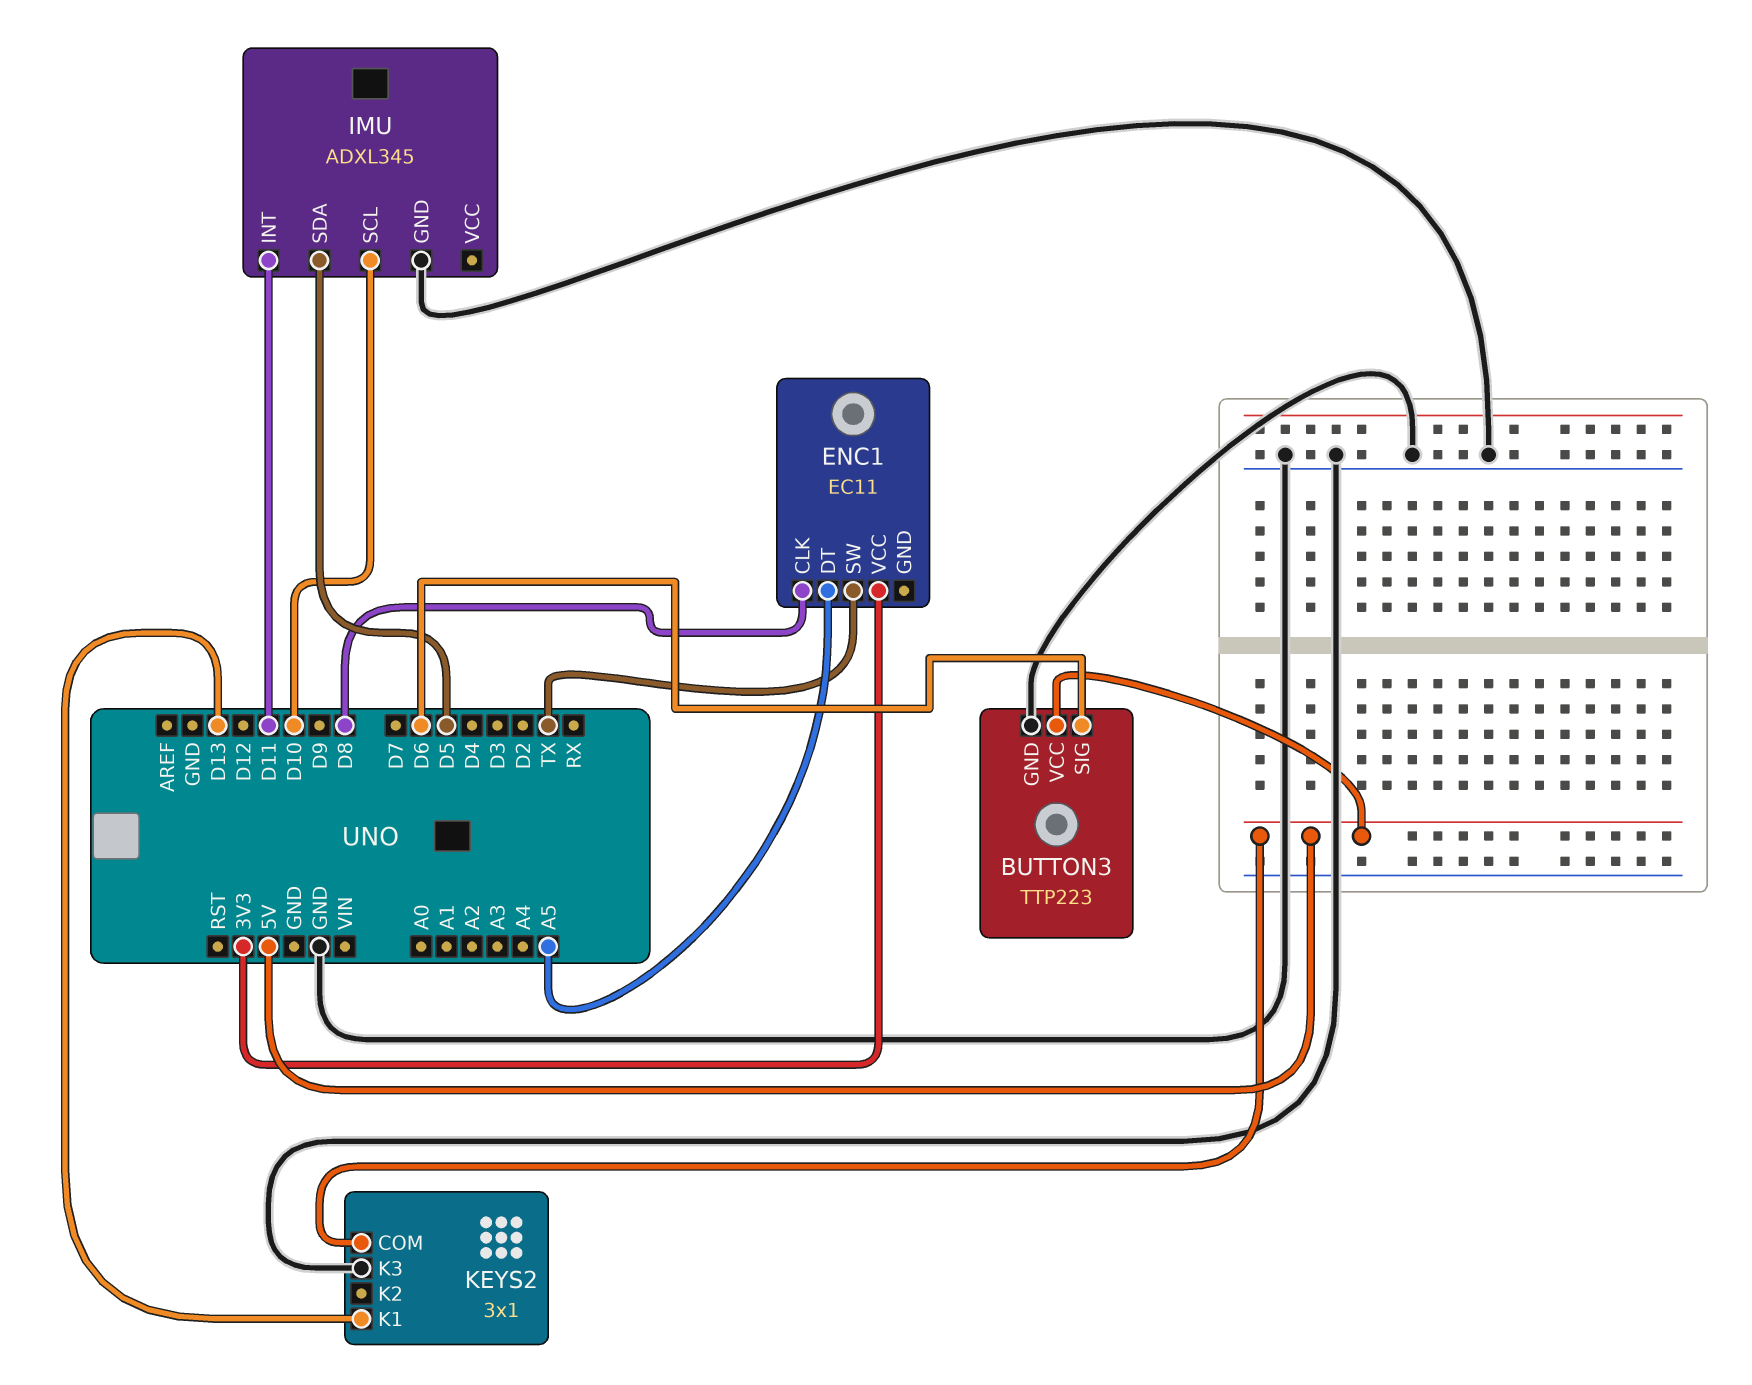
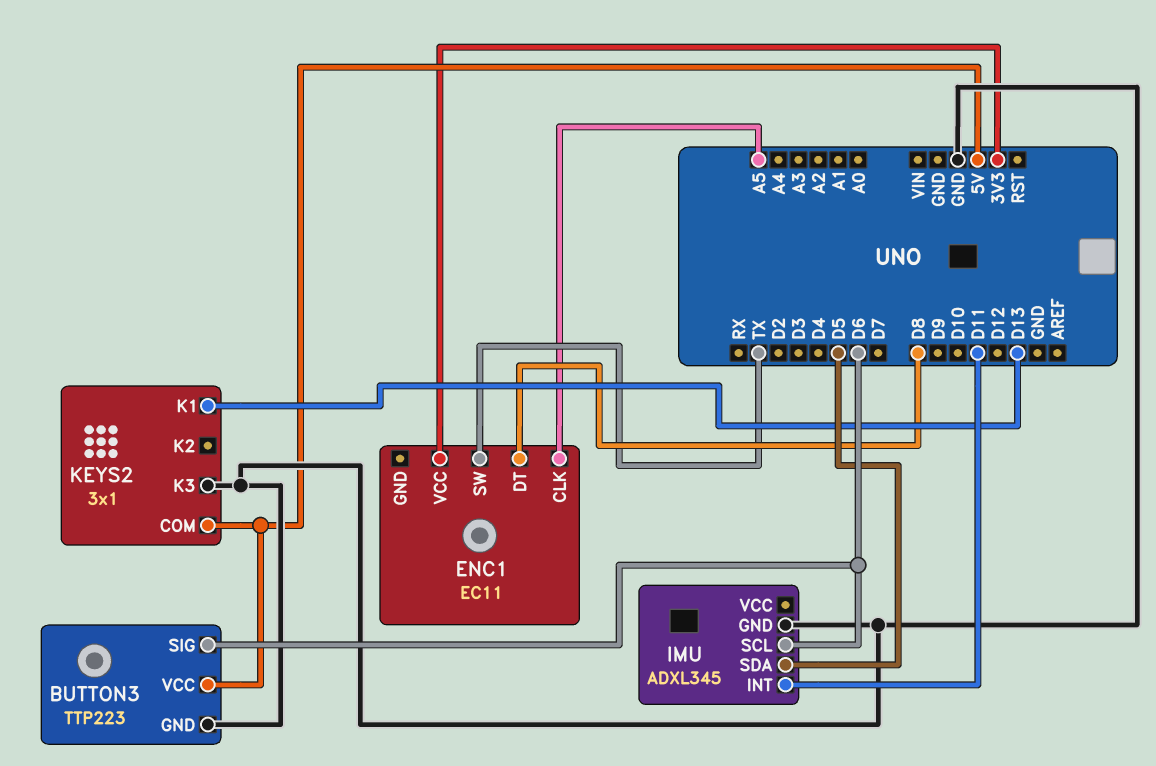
ENC1 pin CLK: D8 -> A5
ENC1 pin DT: A5 -> D8
IMU pin SCL: D10 -> D6

